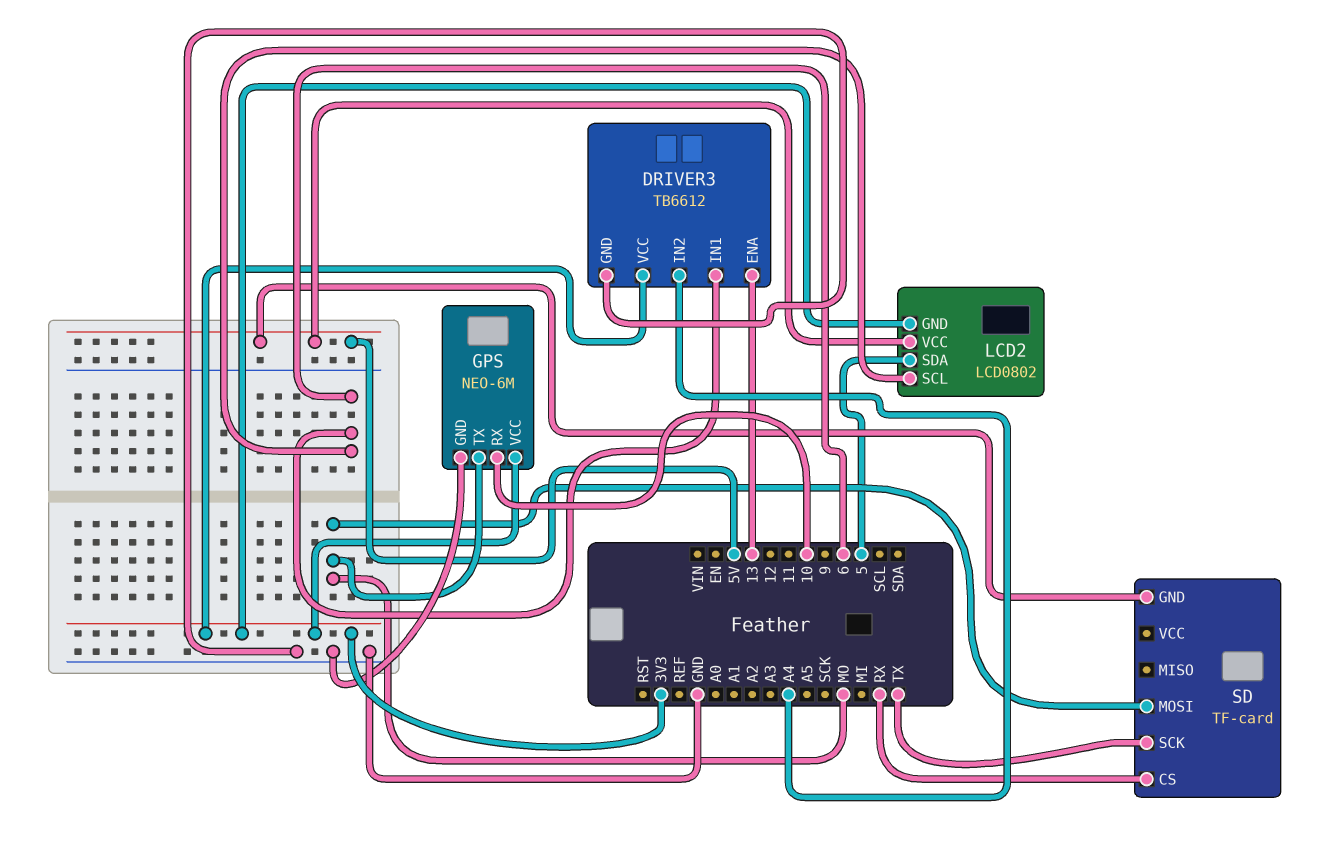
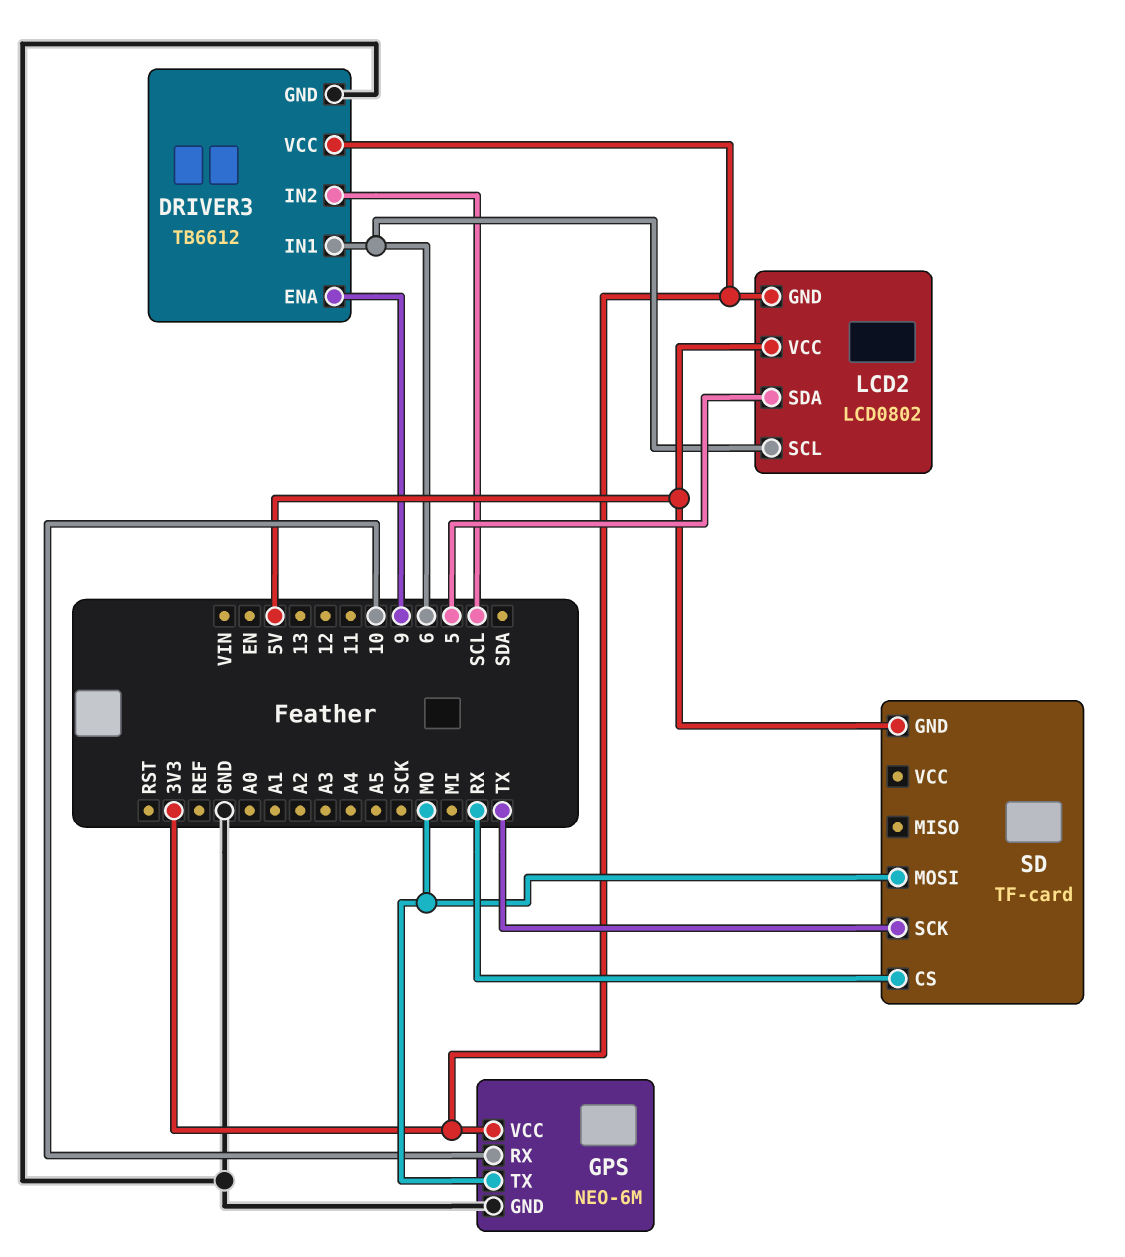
DRIVER3 pin ENA: 13 -> 9
DRIVER3 pin IN2: A4 -> SCL

